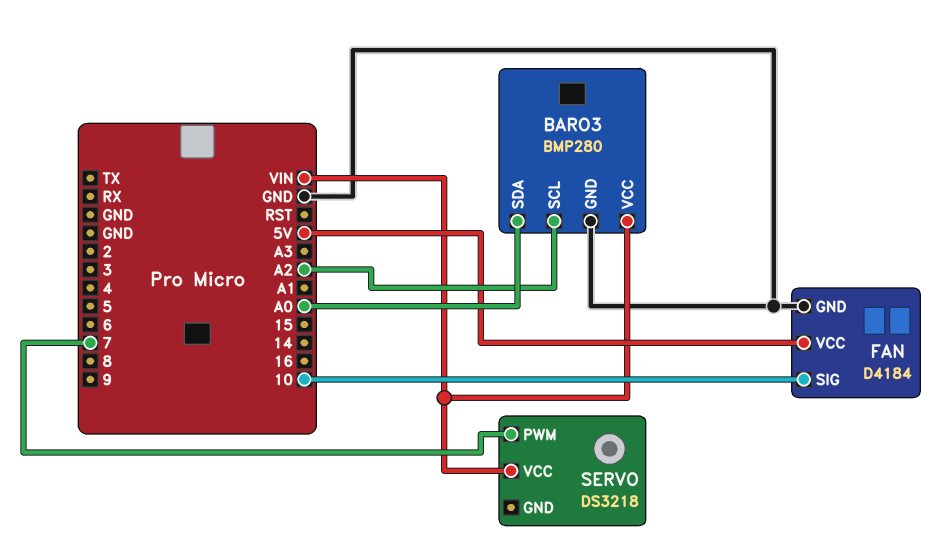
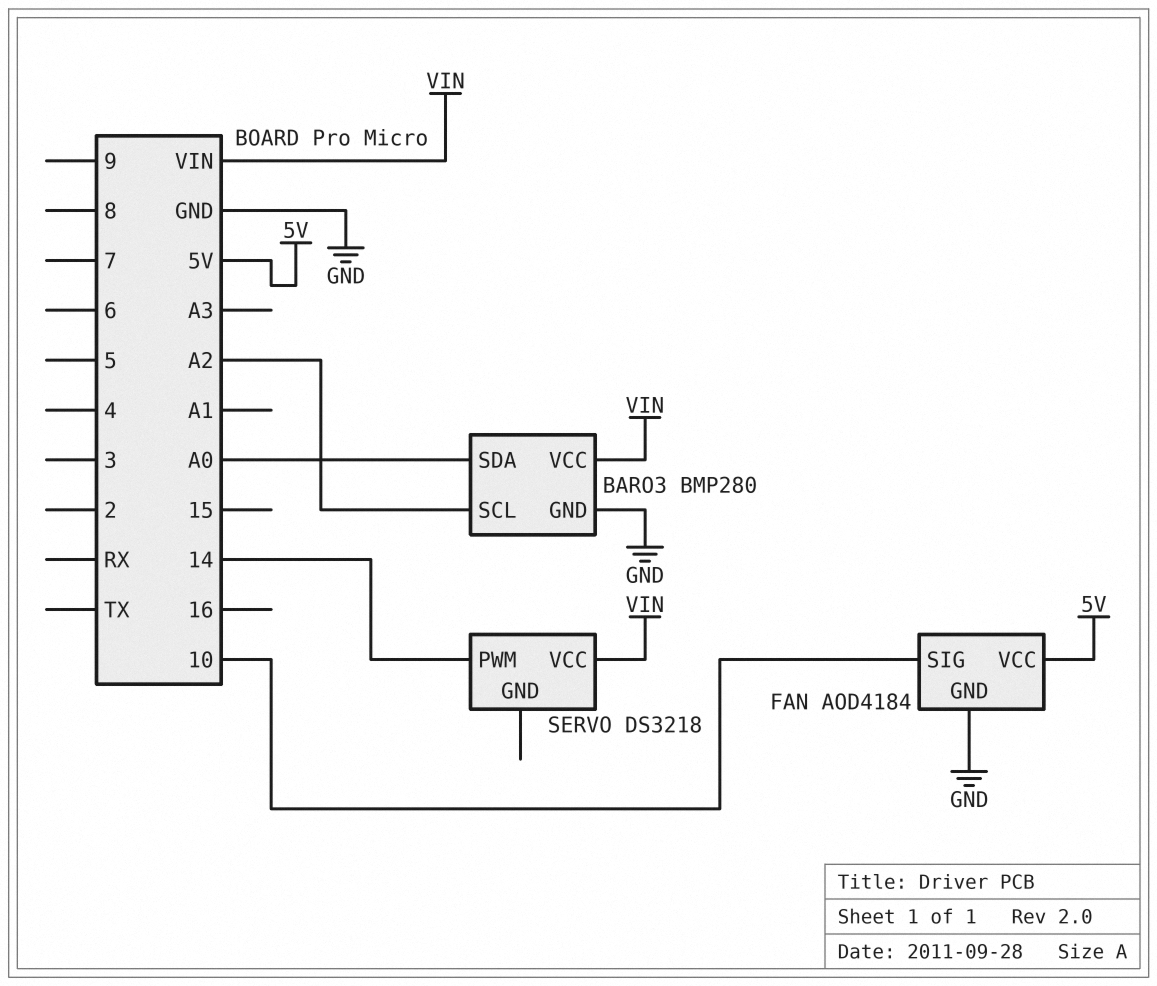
FAN: D4184 -> AOD4184
SERVO pin PWM: 7 -> 14

